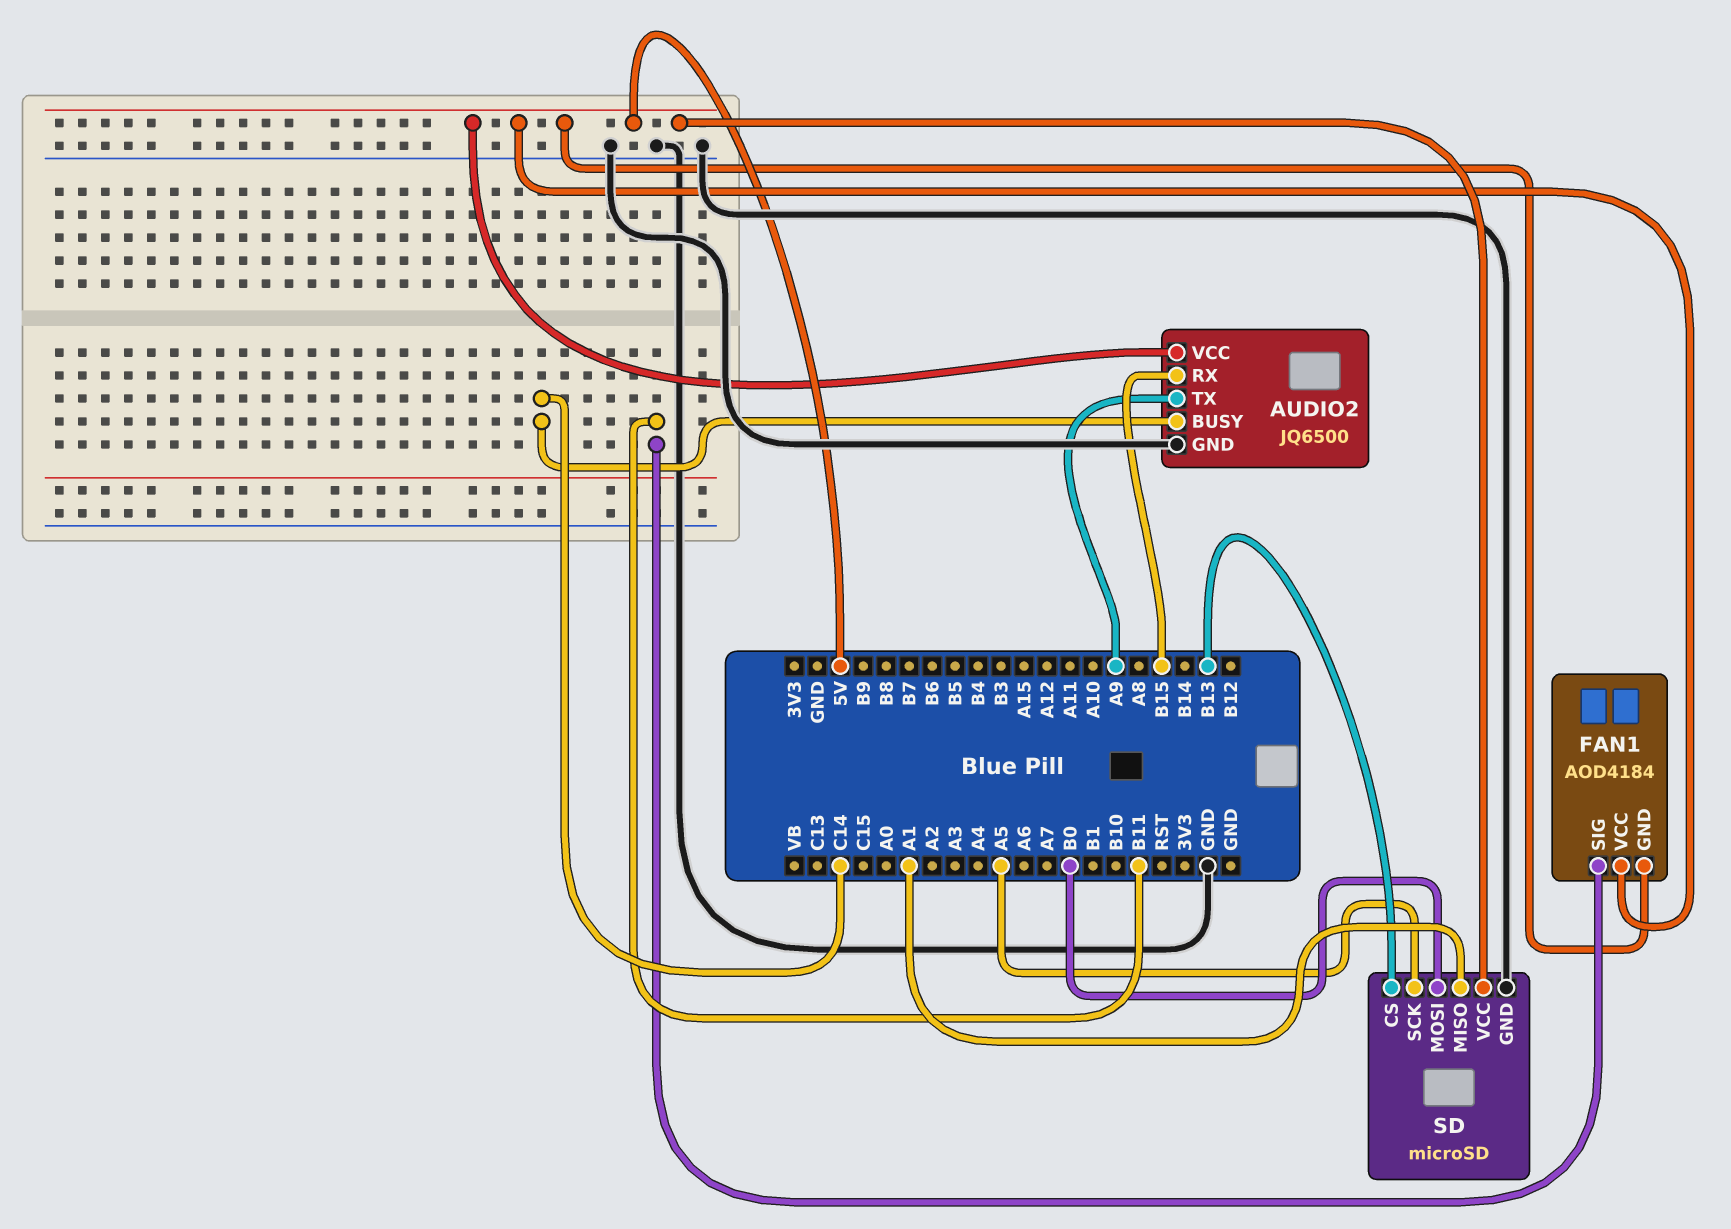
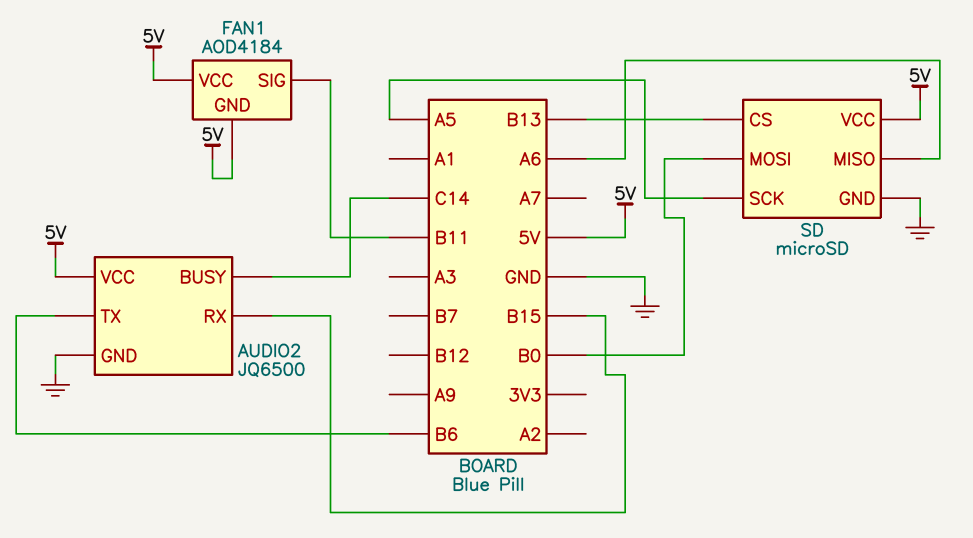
AUDIO2 pin TX: A9 -> B6
SD pin MISO: A1 -> A6

